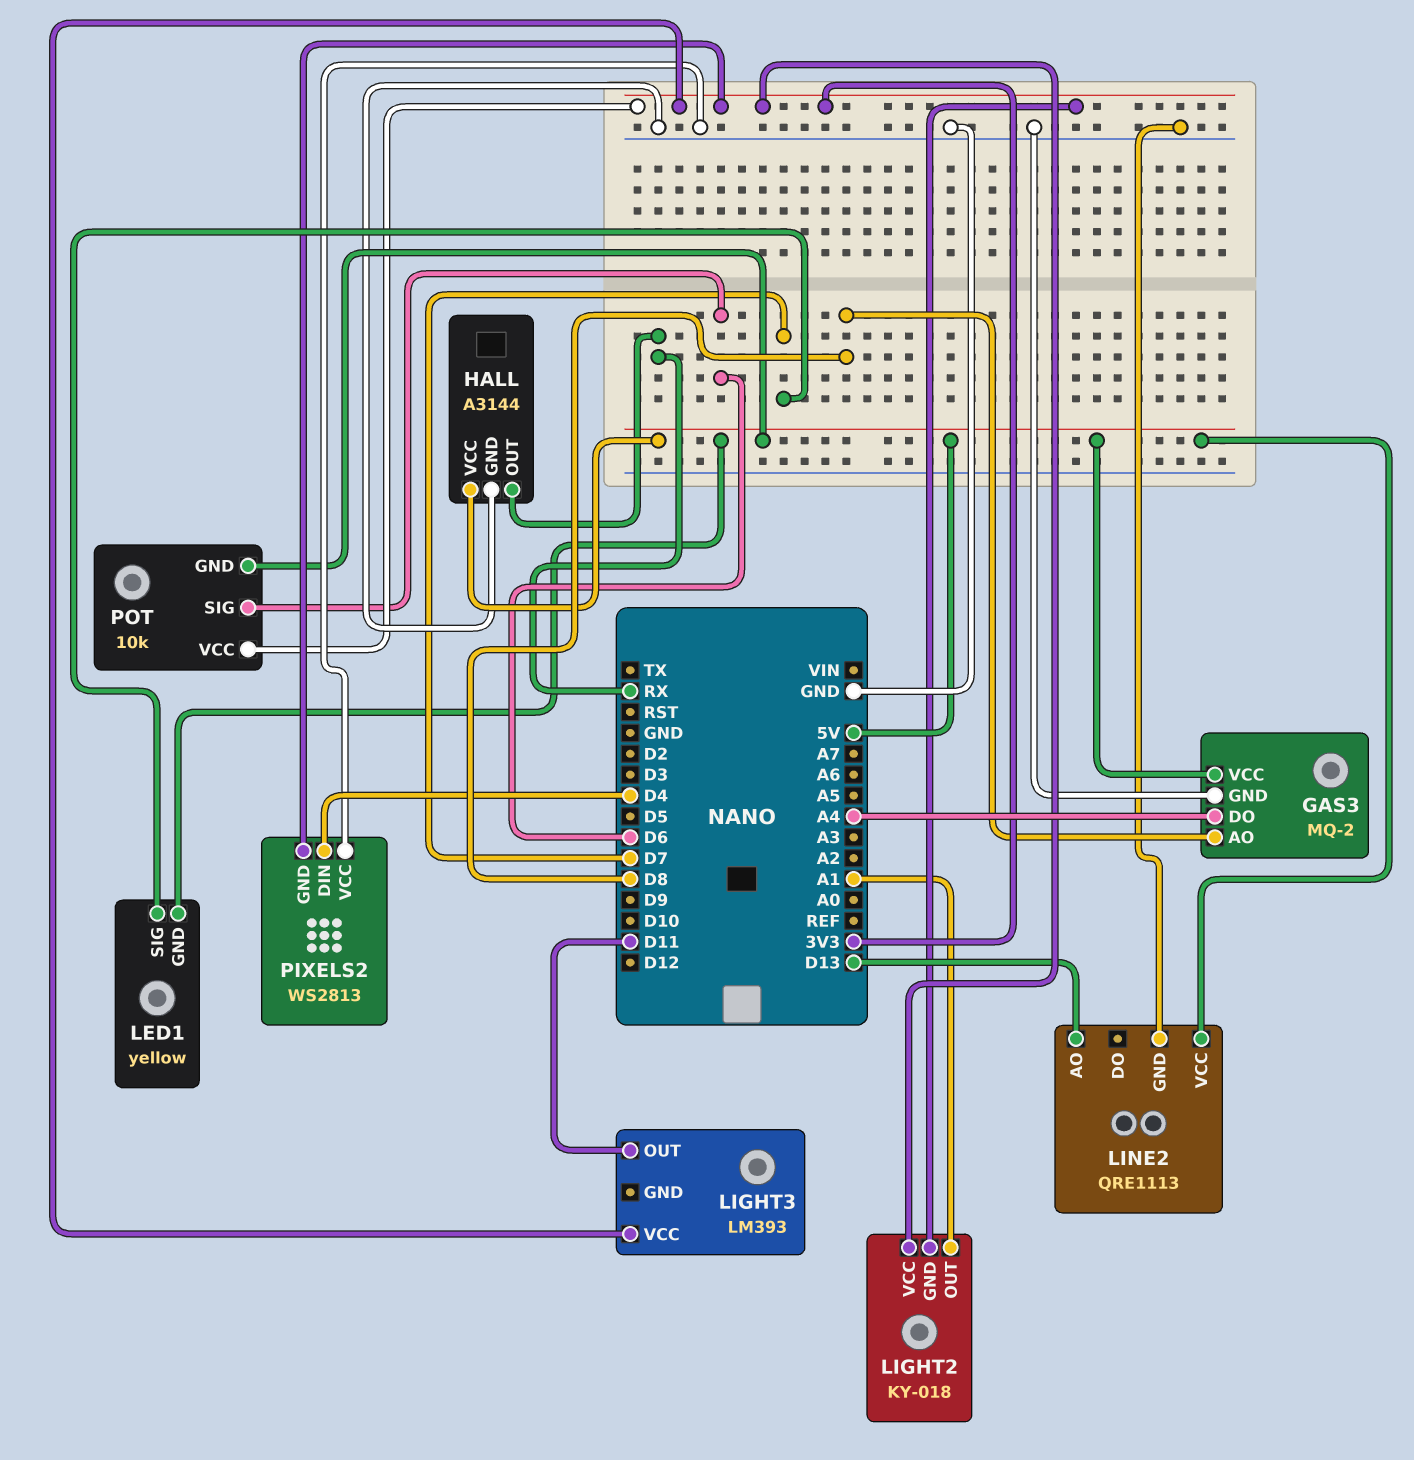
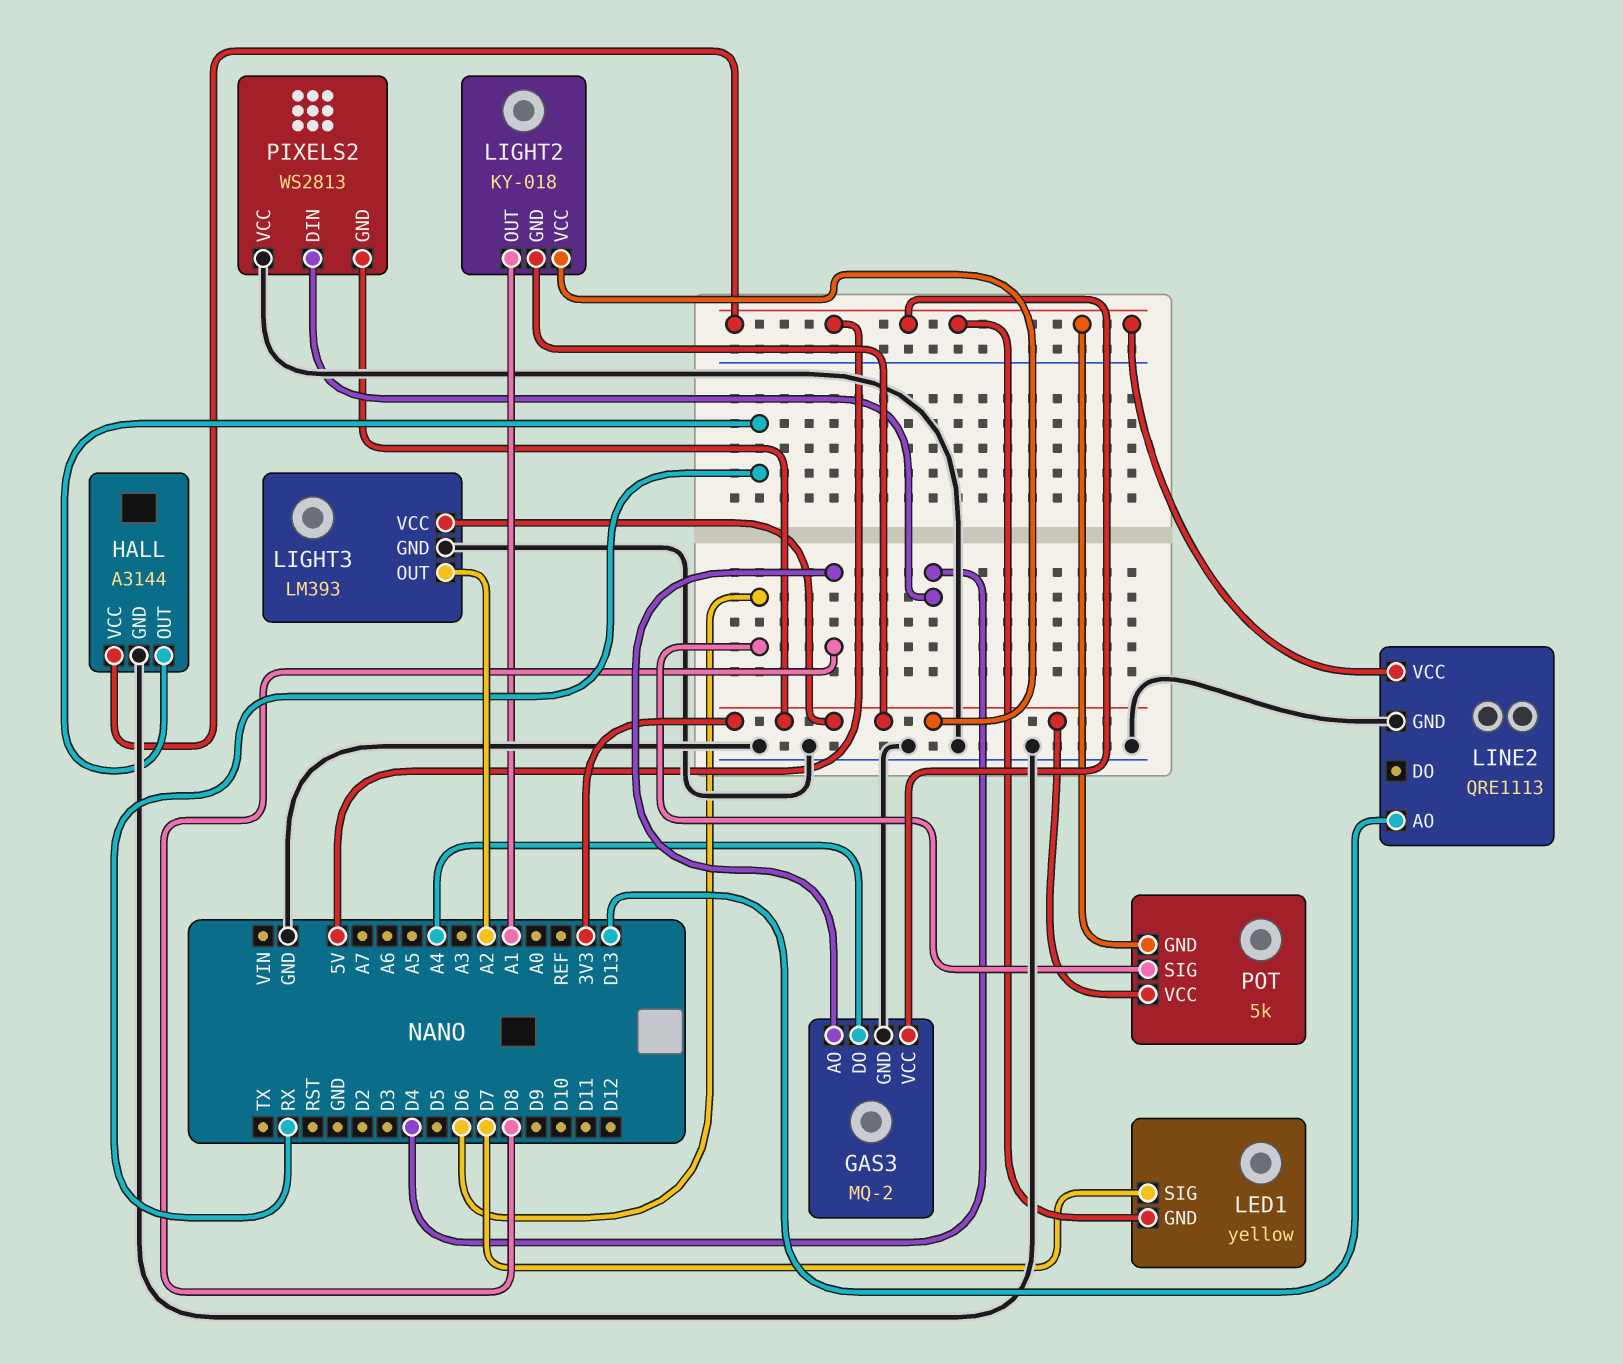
LIGHT3 pin GND: none -> GND
LIGHT3 pin OUT: D11 -> A2
POT: 10k -> 5k

